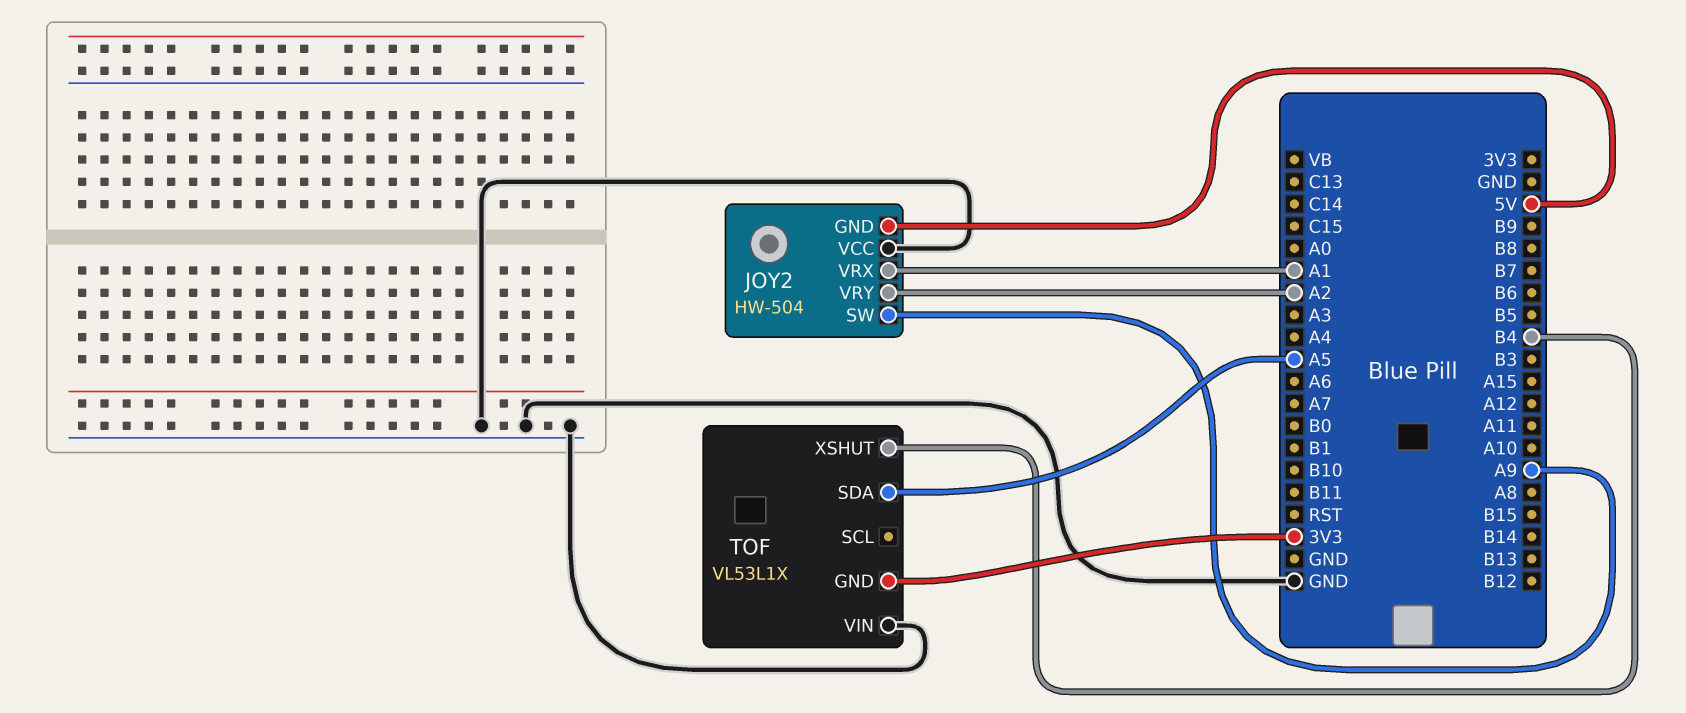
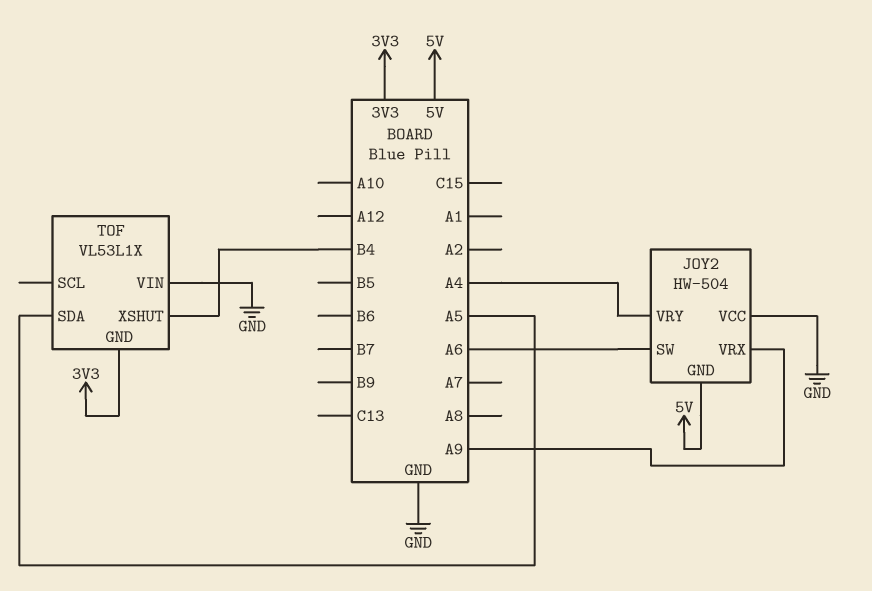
JOY2 pin SW: A9 -> A6
JOY2 pin VRX: A1 -> A9
JOY2 pin VRY: A2 -> A4

